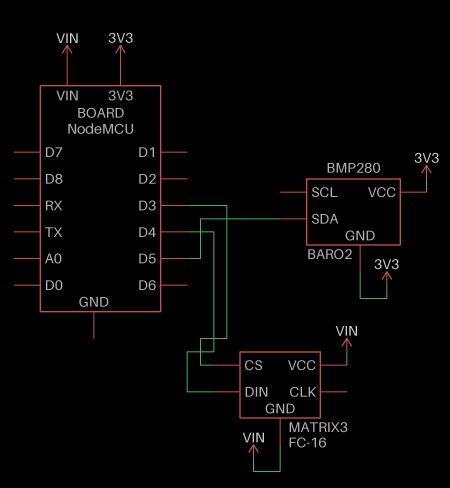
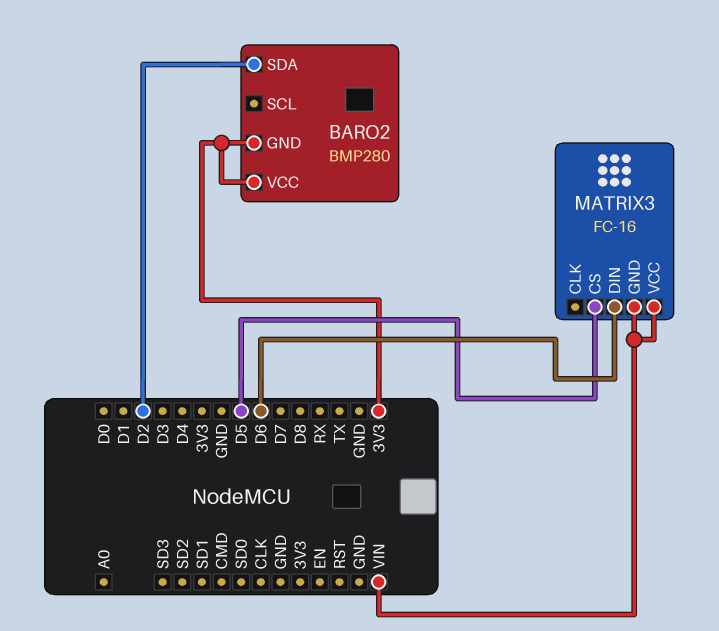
BARO2 pin SDA: D5 -> D2
MATRIX3 pin CS: D3 -> D5
MATRIX3 pin DIN: D4 -> D6

